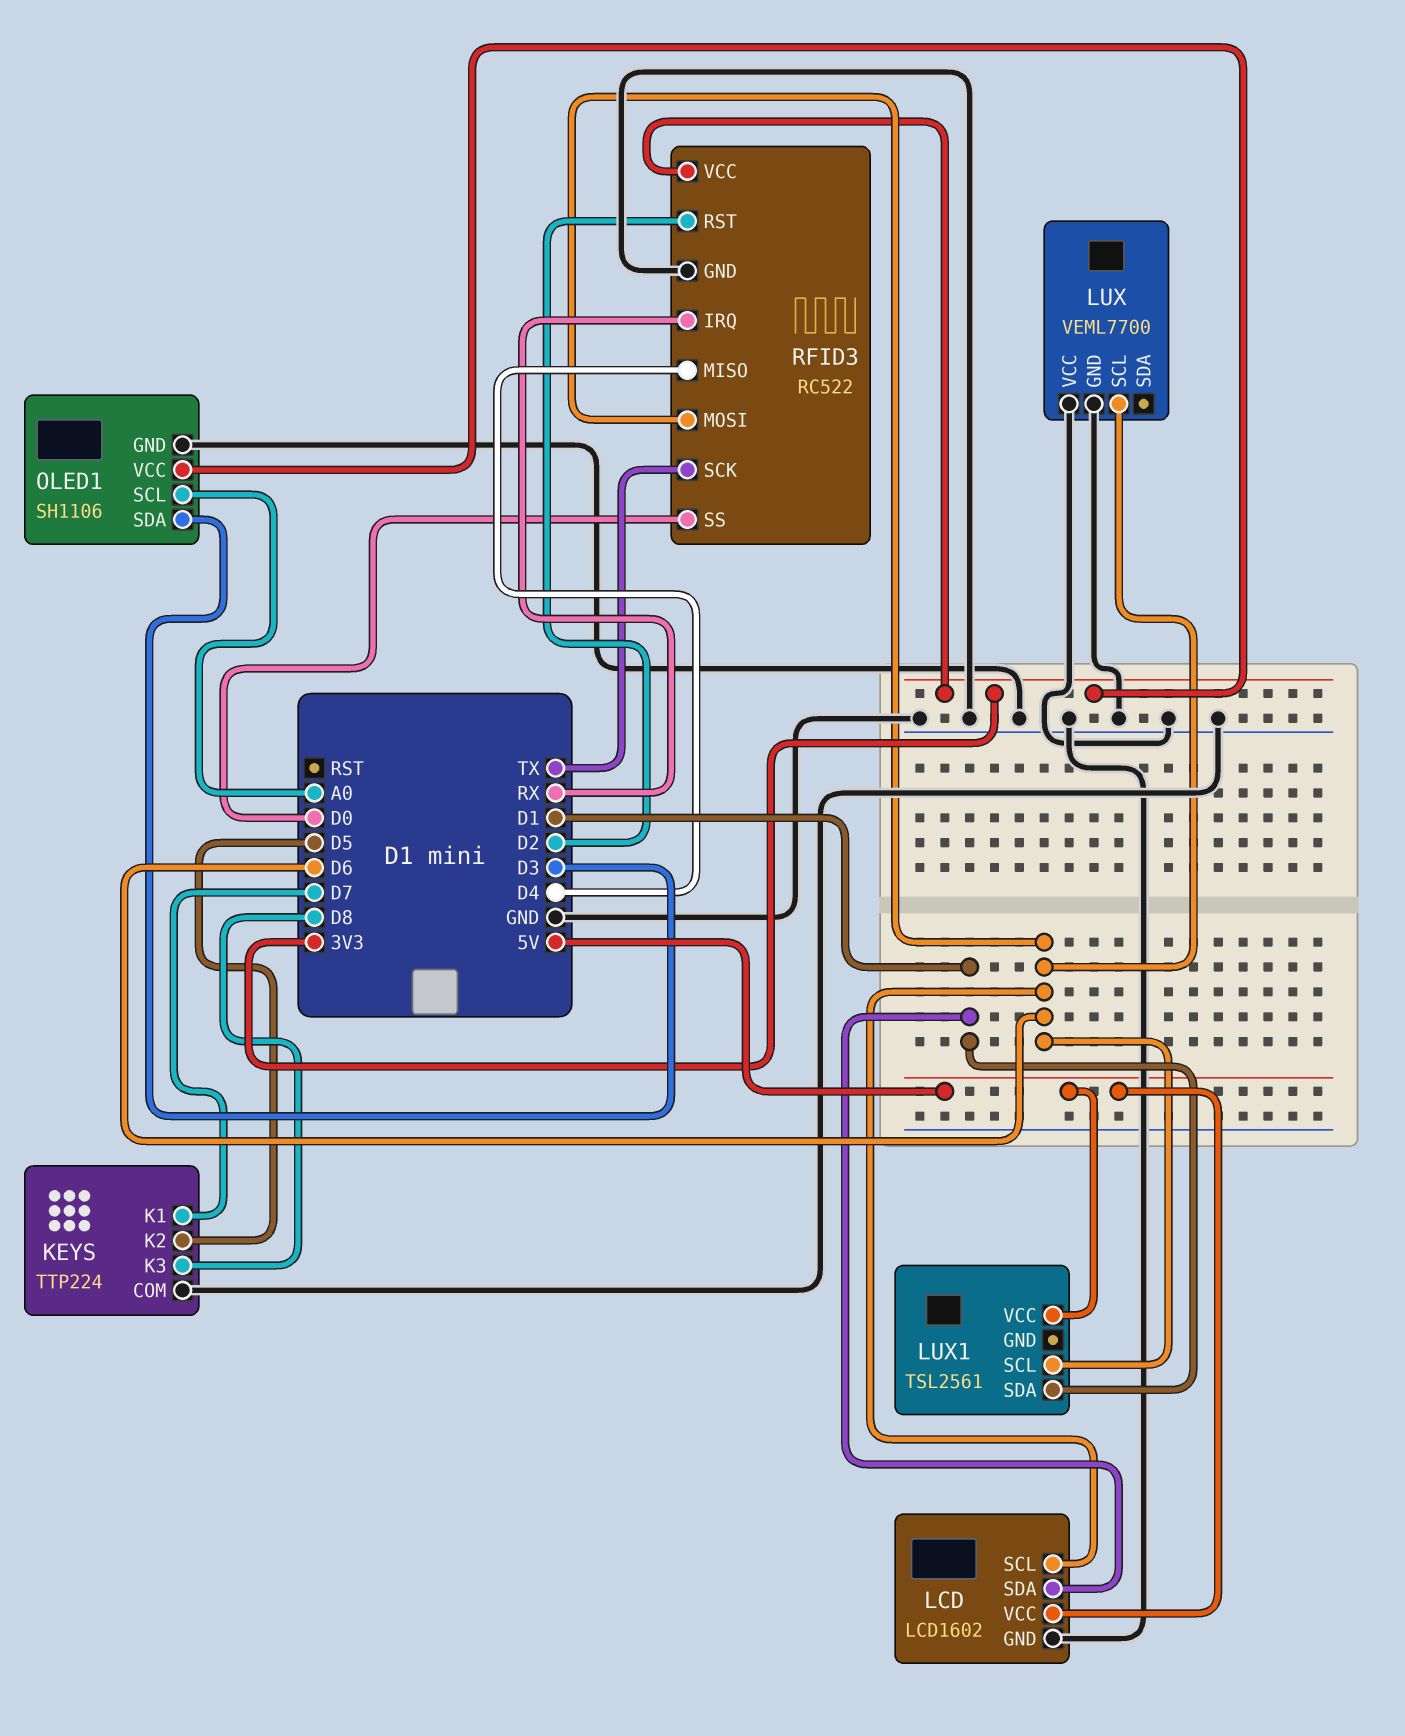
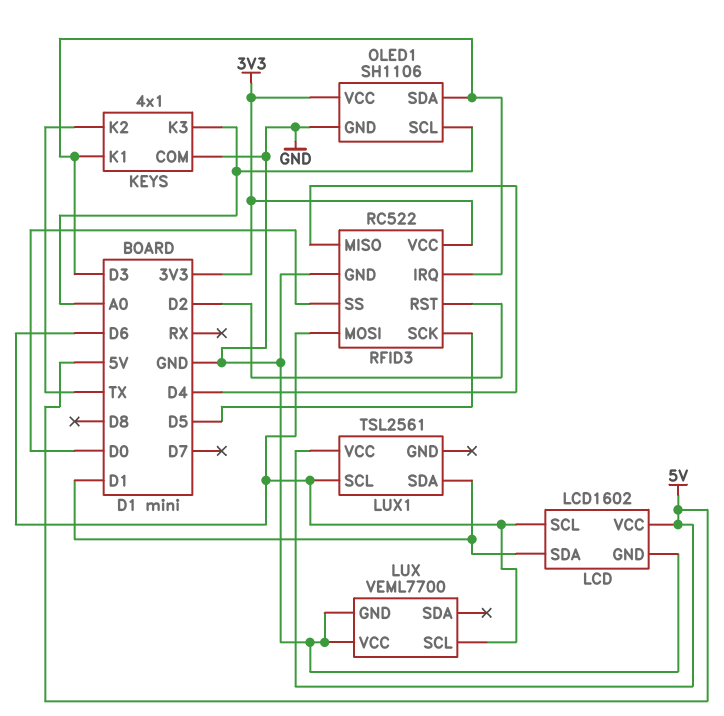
KEYS: TTP224 -> 4x1
KEYS pin K1: D7 -> D3
KEYS pin K2: D5 -> TX
KEYS pin K3: D8 -> A0
RFID3 pin IRQ: RX -> D3
RFID3 pin SCK: TX -> D5

